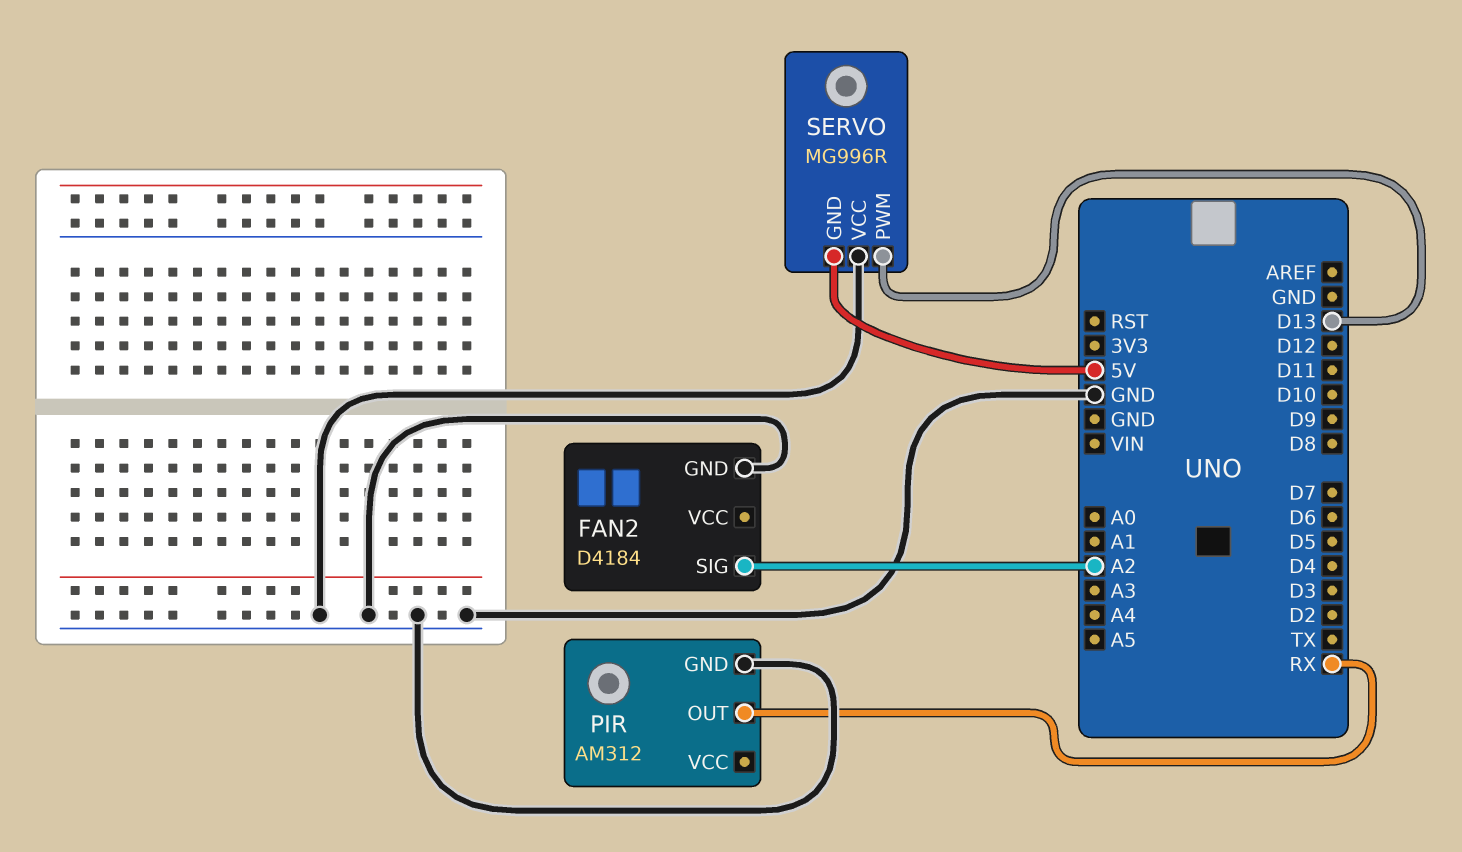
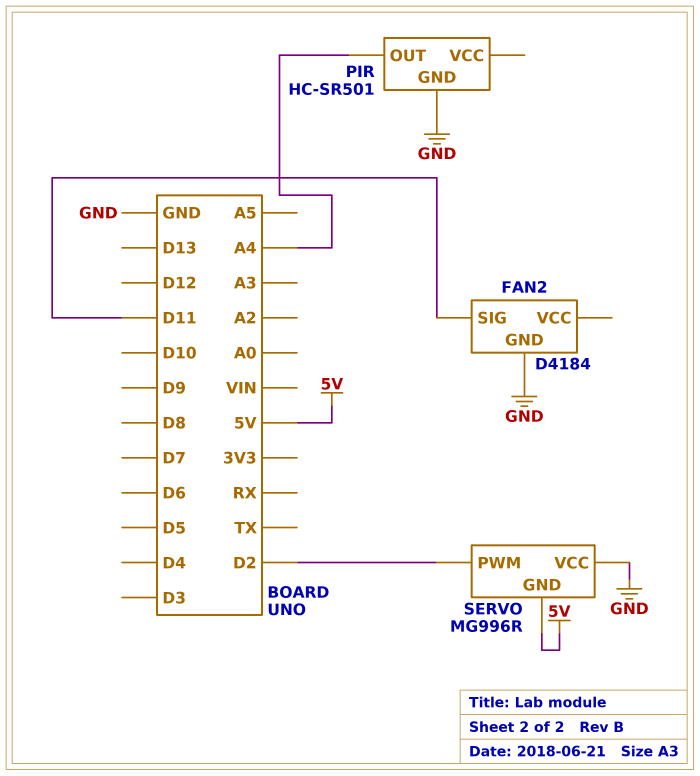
FAN2 pin SIG: A2 -> D11
PIR: AM312 -> HC-SR501
PIR pin OUT: RX -> A4
SERVO pin PWM: D13 -> D2

